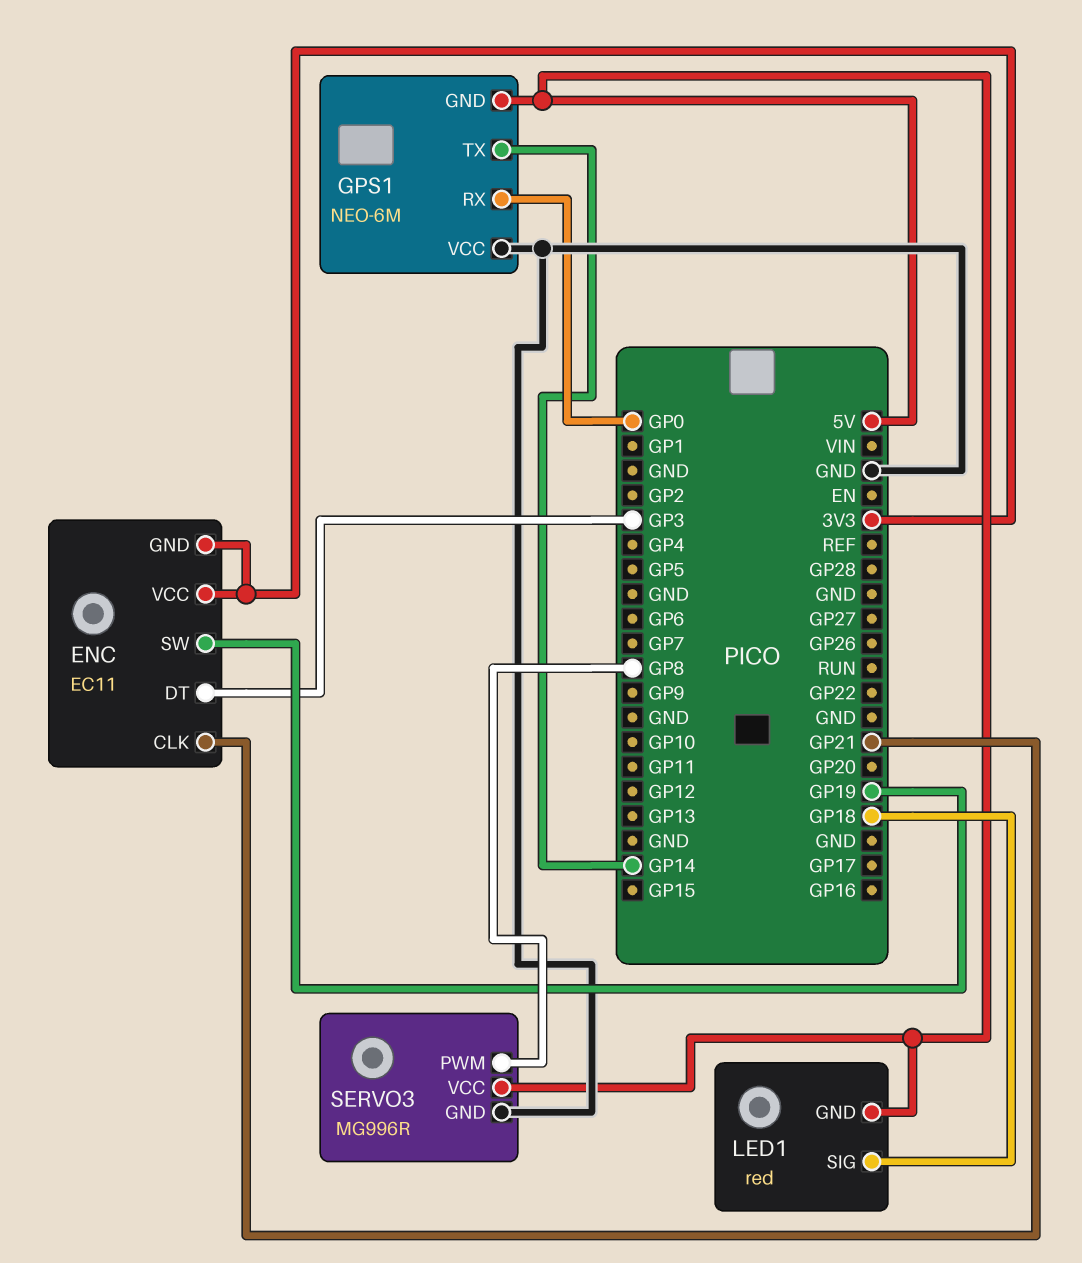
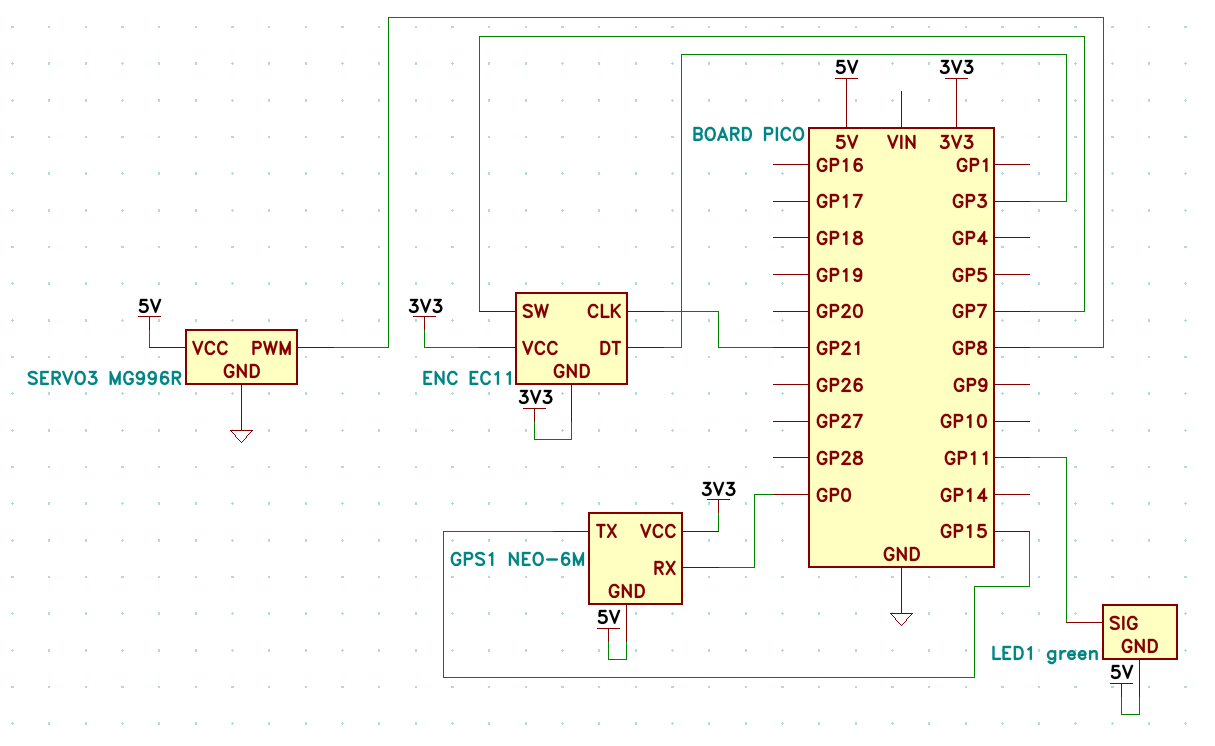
ENC pin SW: GP19 -> GP7
GPS1 pin TX: GP14 -> GP15
GPS1 pin VCC: GND -> 3V3
LED1: red -> green
LED1 pin SIG: GP18 -> GP11

